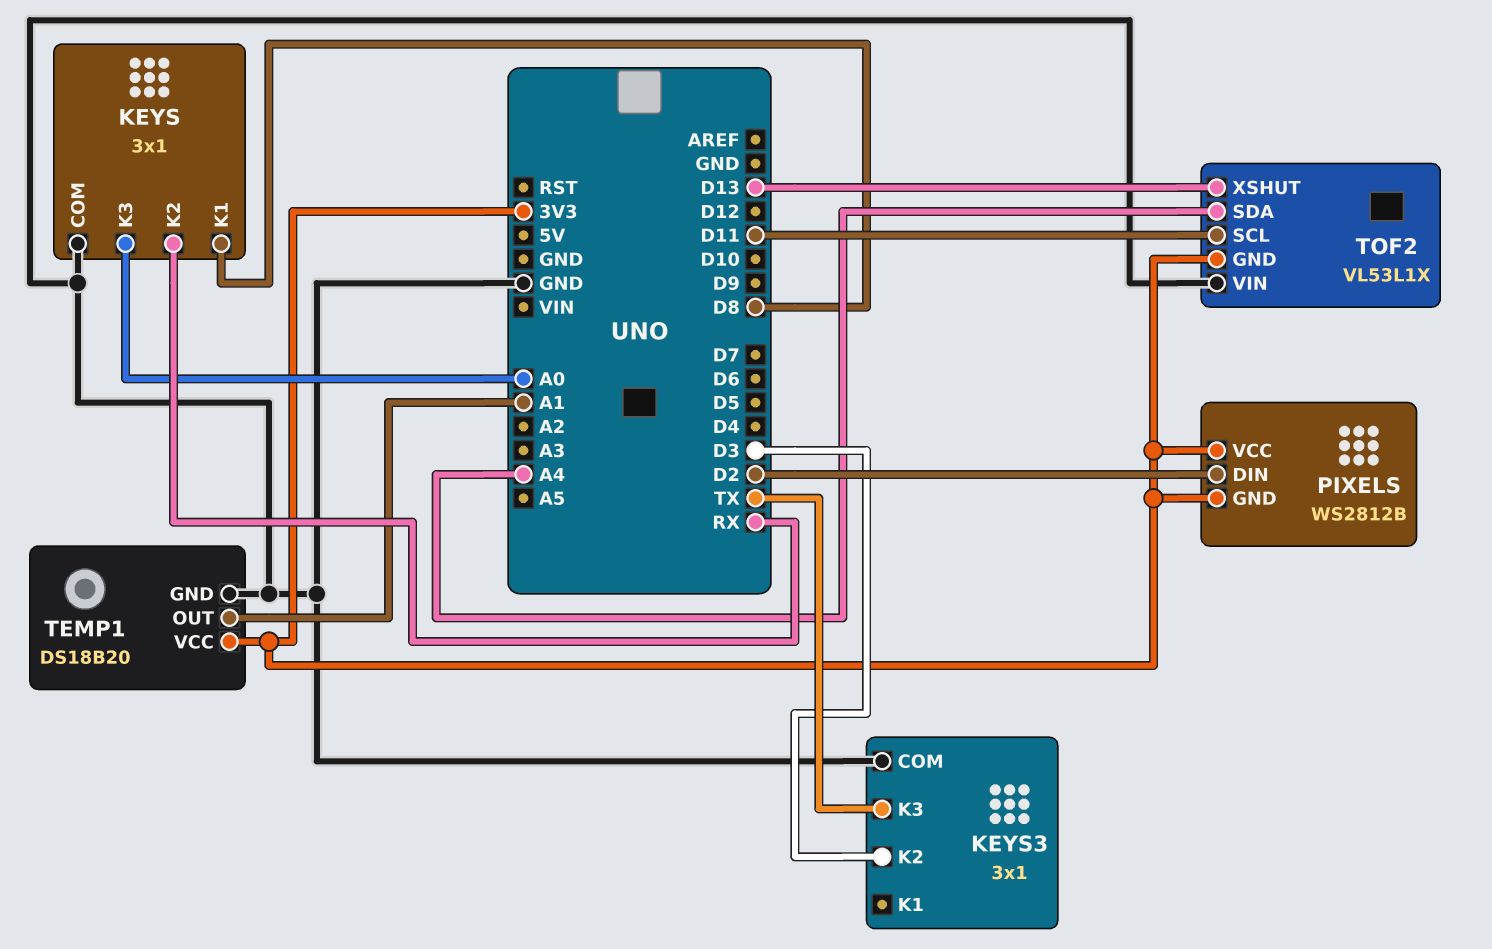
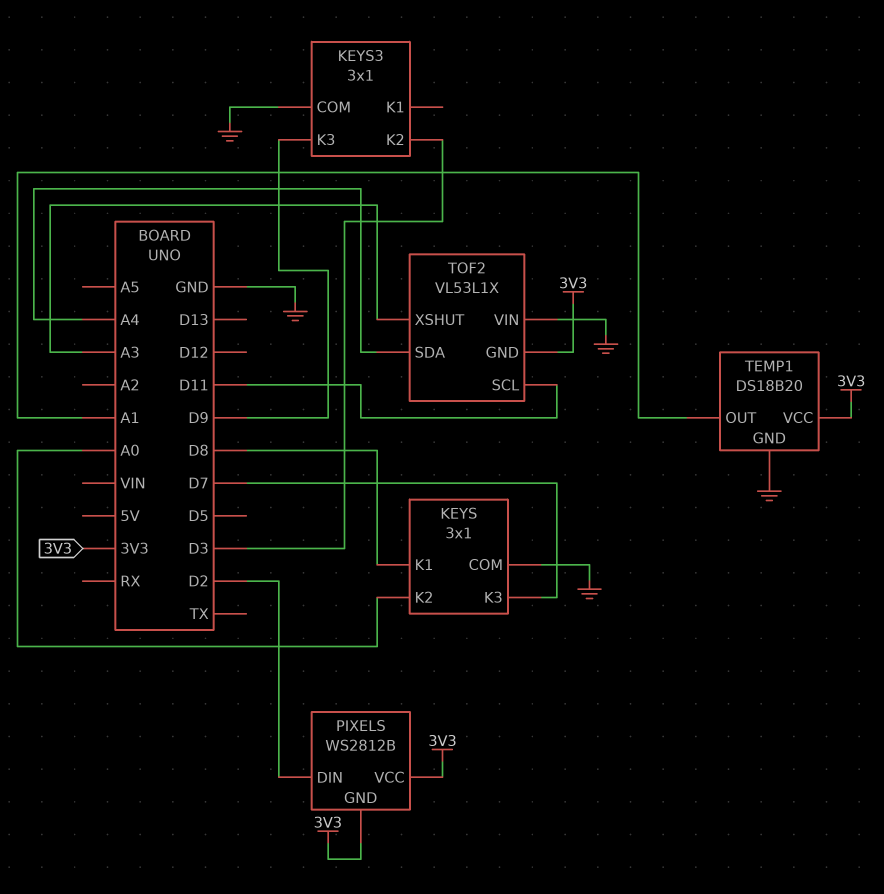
KEYS pin K2: RX -> A0
KEYS pin K3: A0 -> D7
KEYS3 pin K3: TX -> D9
TOF2 pin XSHUT: D13 -> A3

